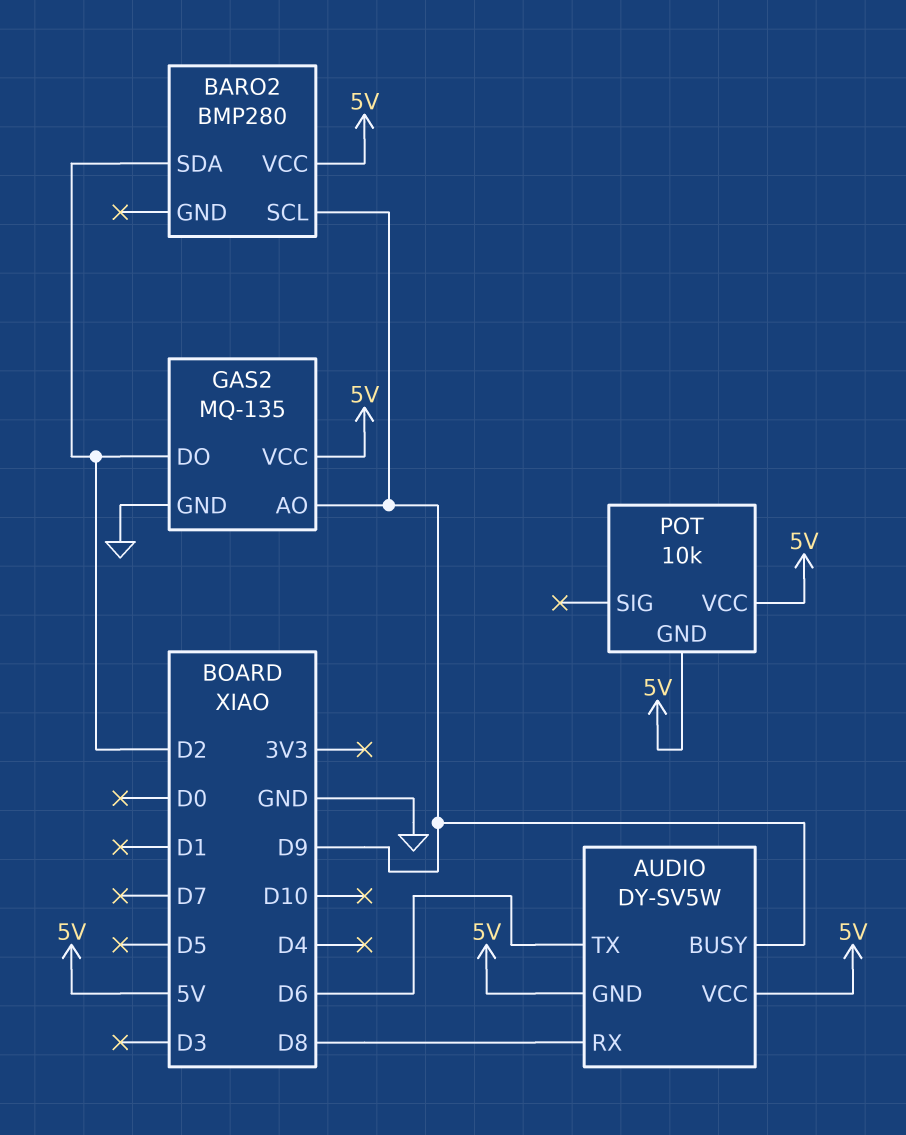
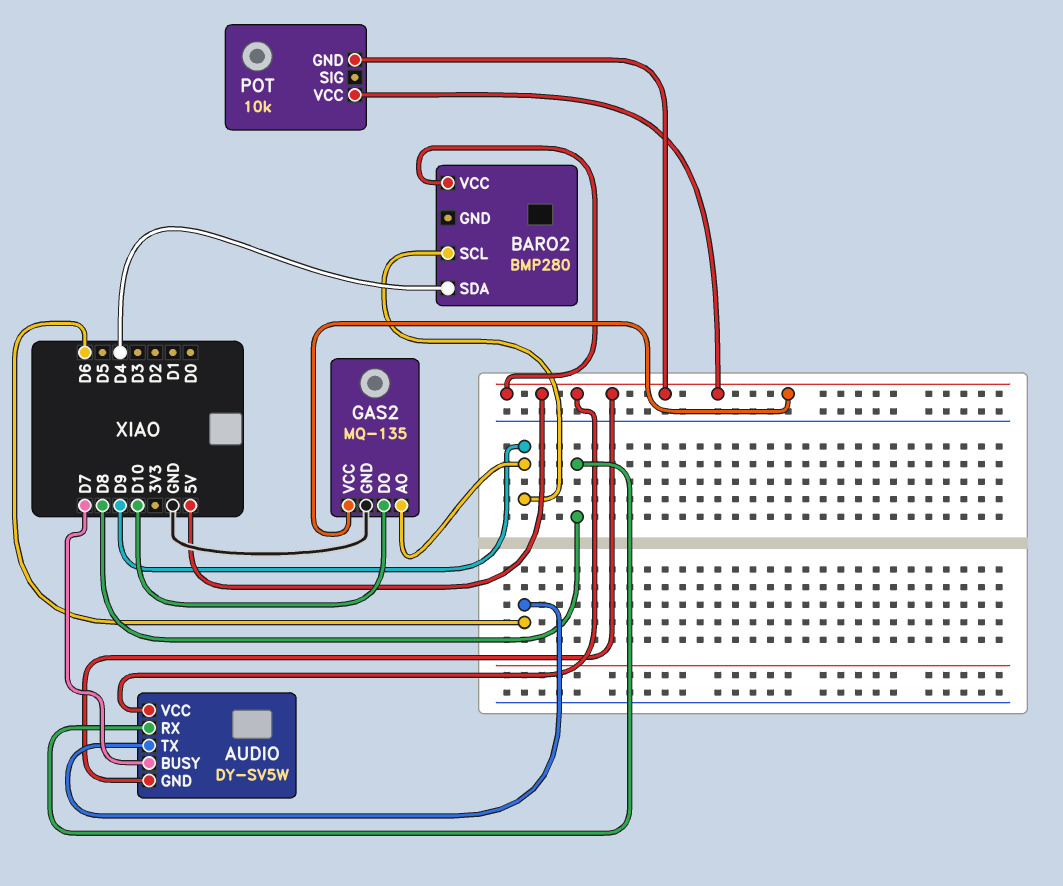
AUDIO pin BUSY: D9 -> D7
BARO2 pin SDA: D2 -> D4
GAS2 pin DO: D2 -> D10

